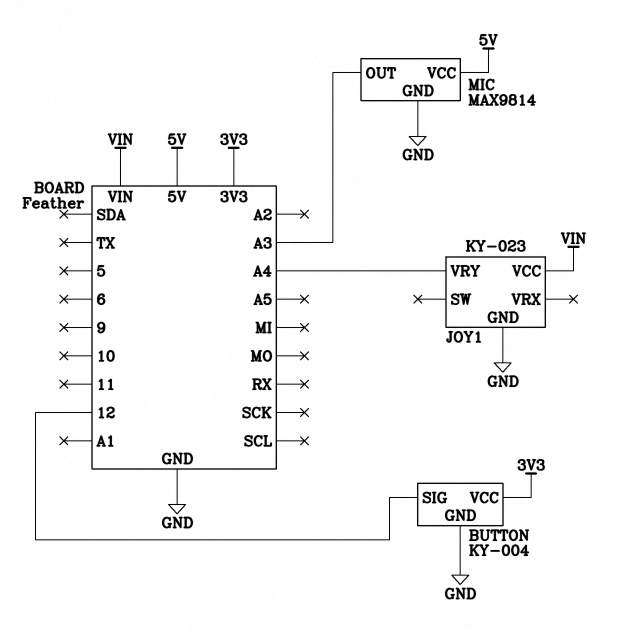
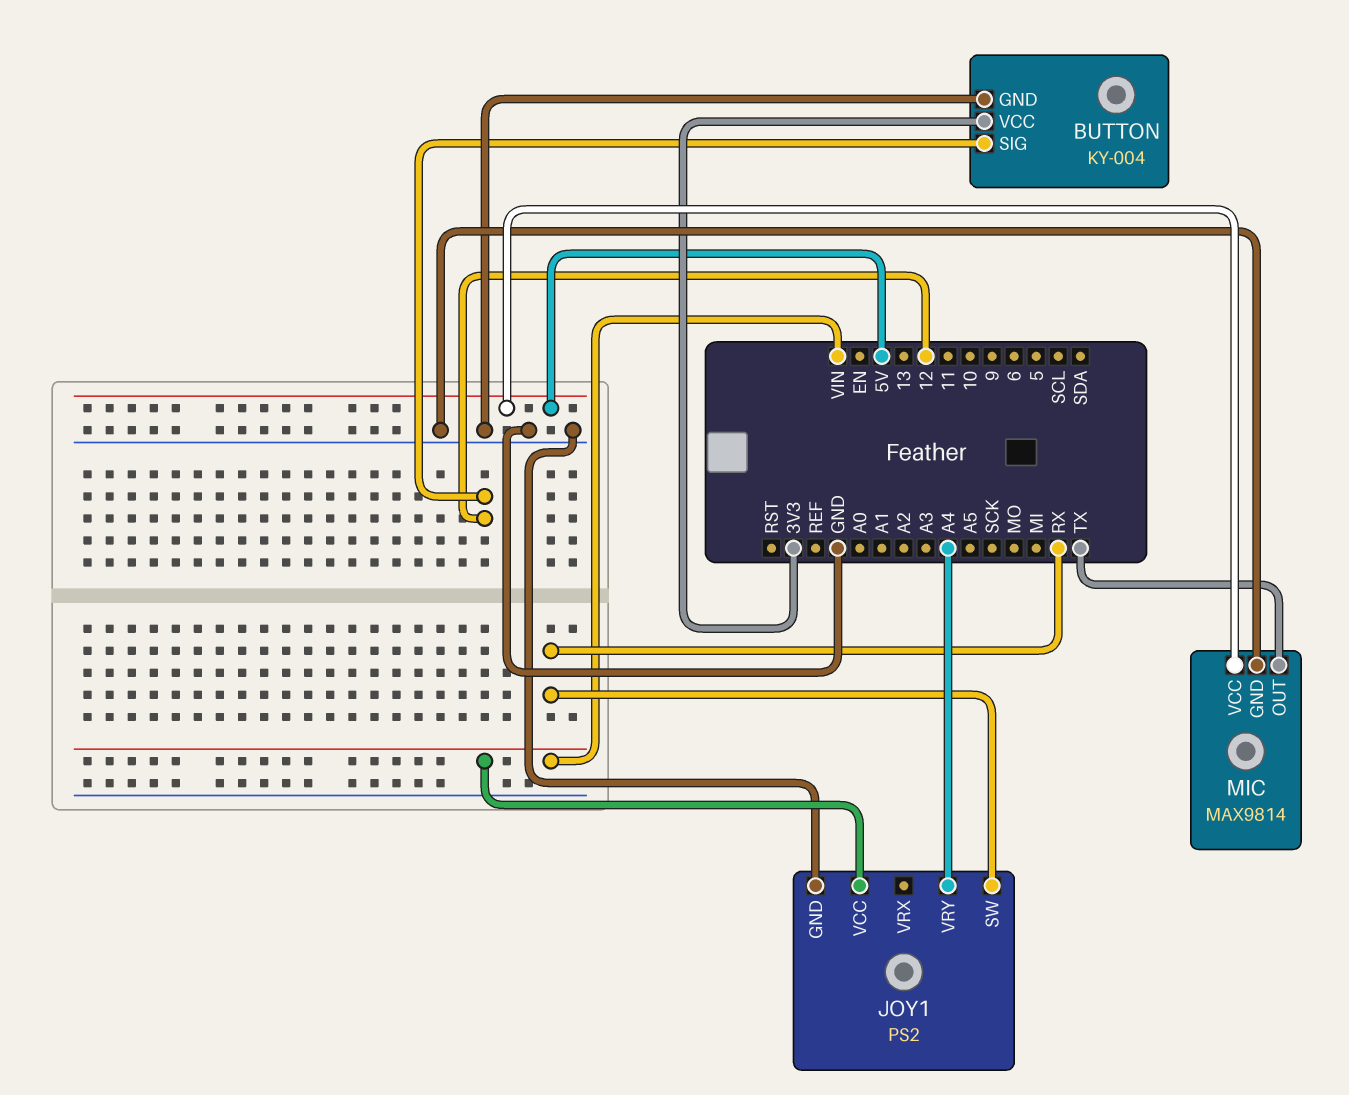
JOY1: KY-023 -> PS2
JOY1 pin SW: none -> RX
MIC pin OUT: A3 -> TX

